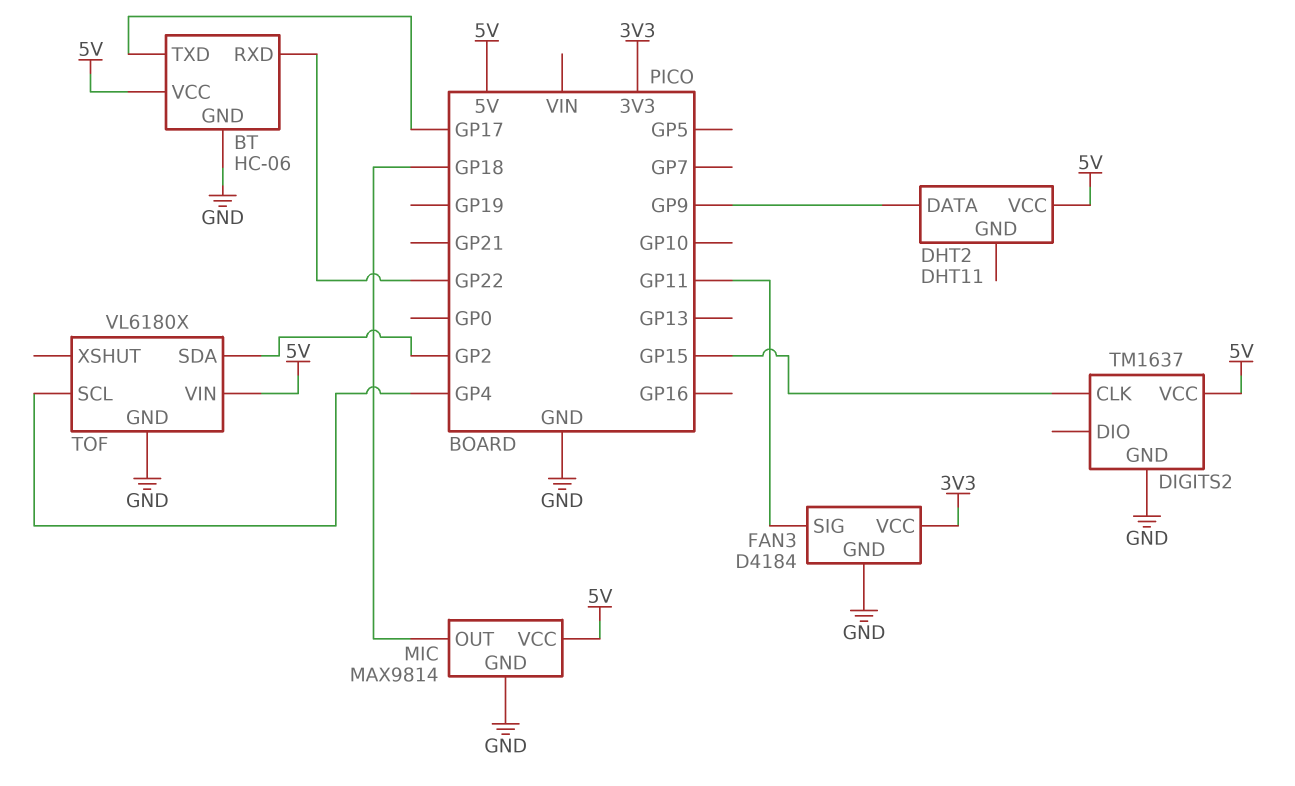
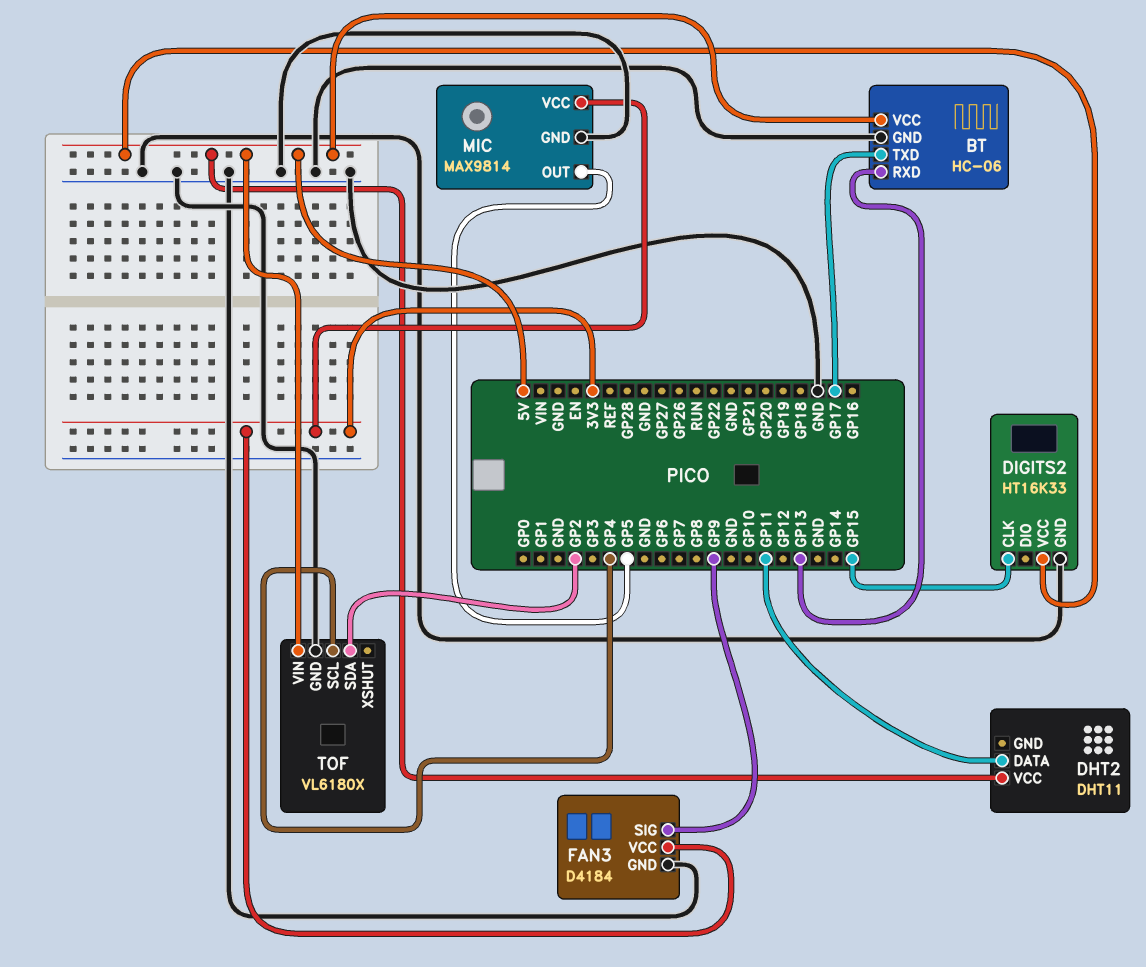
BT pin RXD: GP22 -> GP13
DHT2 pin DATA: GP9 -> GP11
DIGITS2: TM1637 -> HT16K33
FAN3 pin SIG: GP11 -> GP9
MIC pin OUT: GP18 -> GP5
MIC pin VCC: 5V -> 3V3

